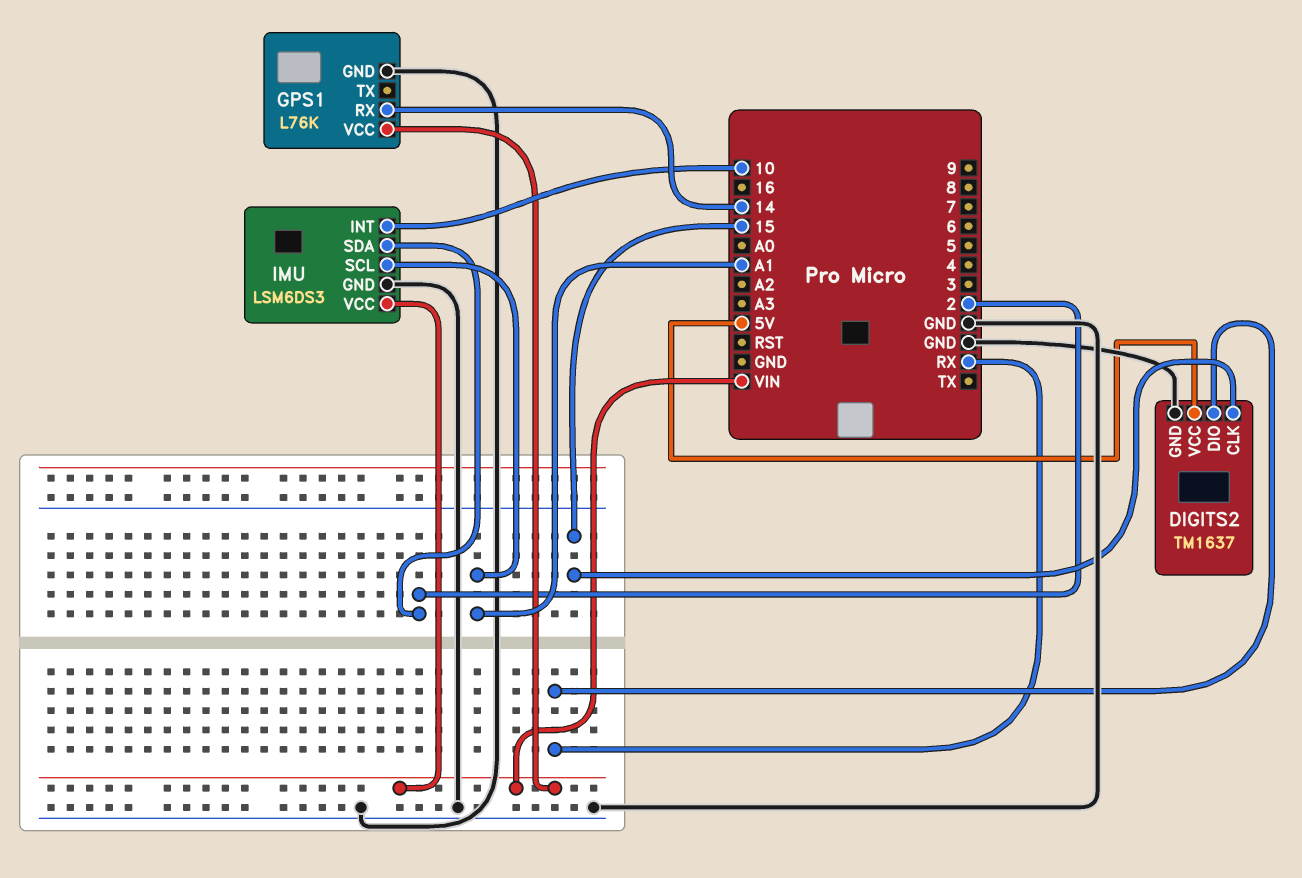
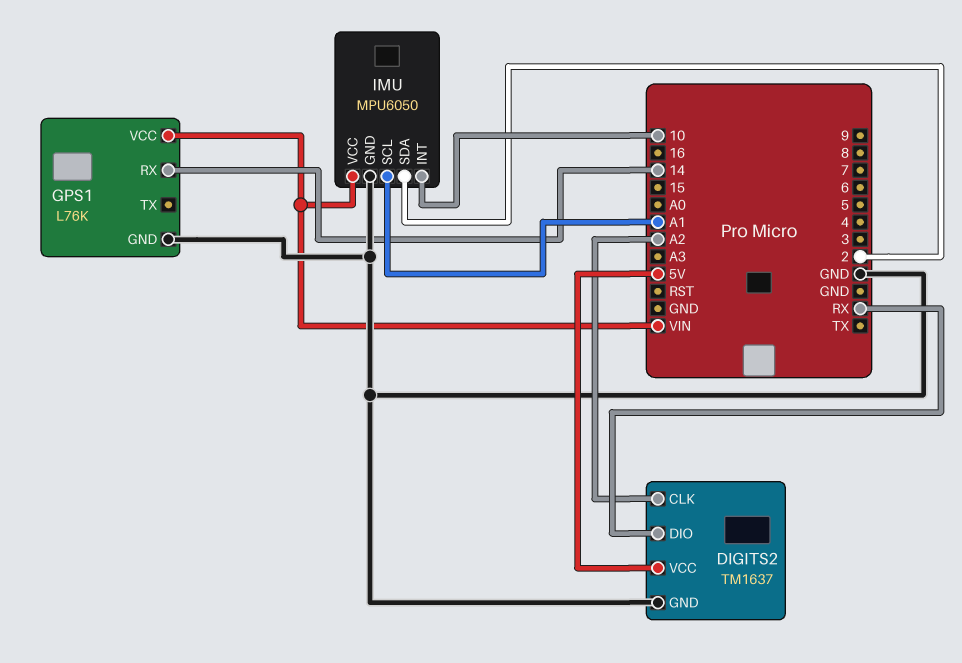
DIGITS2 pin CLK: 15 -> A2
IMU: LSM6DS3 -> MPU6050

